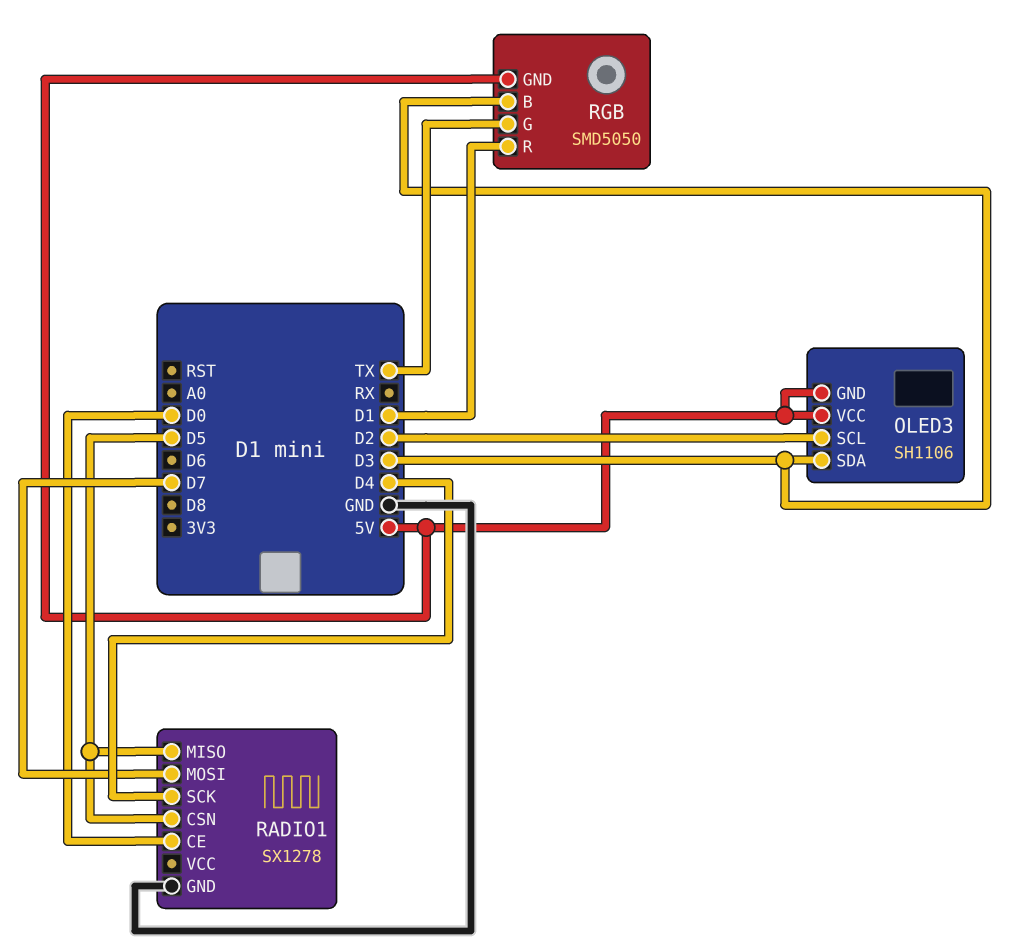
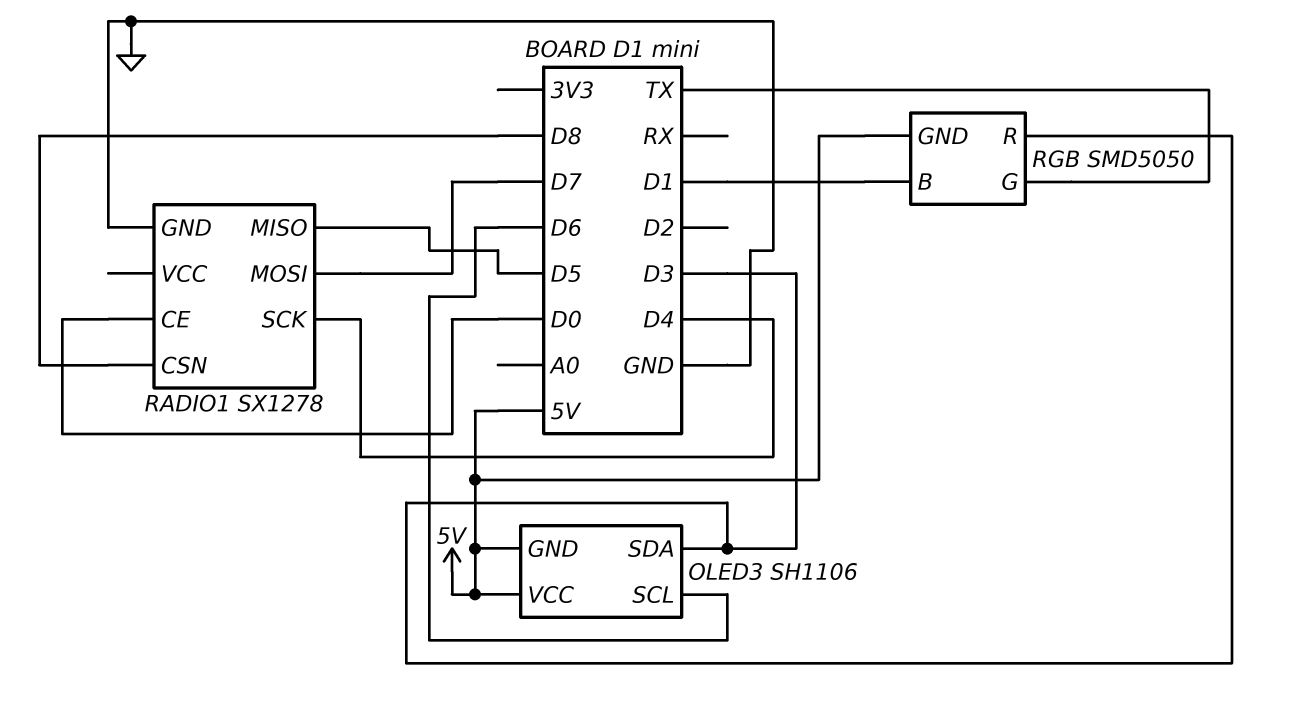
OLED3 pin SCL: D2 -> D6
RADIO1 pin CSN: D5 -> D8
RGB pin B: D3 -> D1
RGB pin R: D1 -> D3

